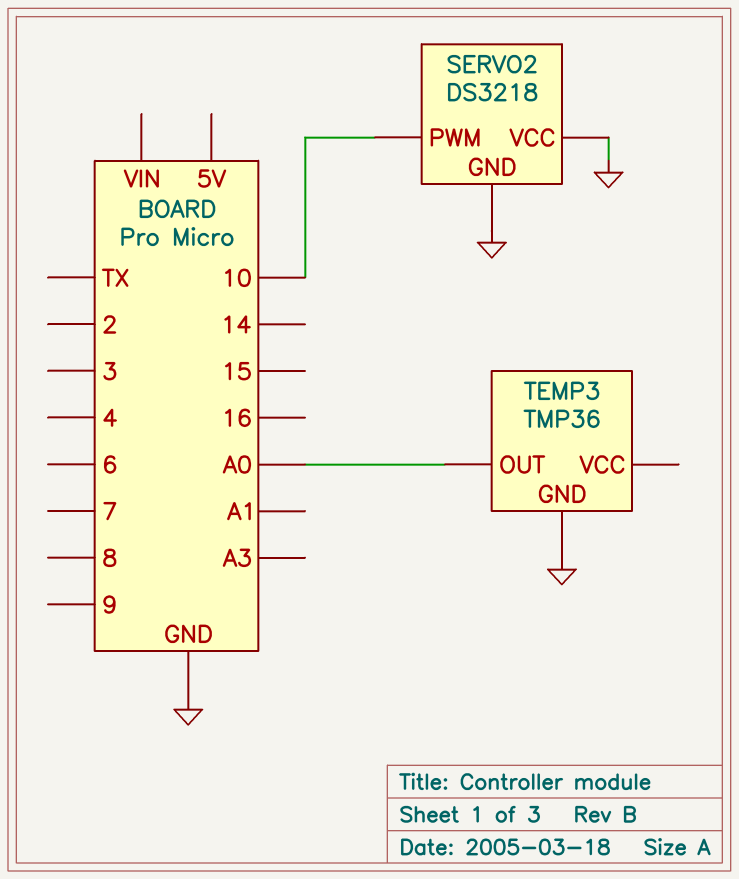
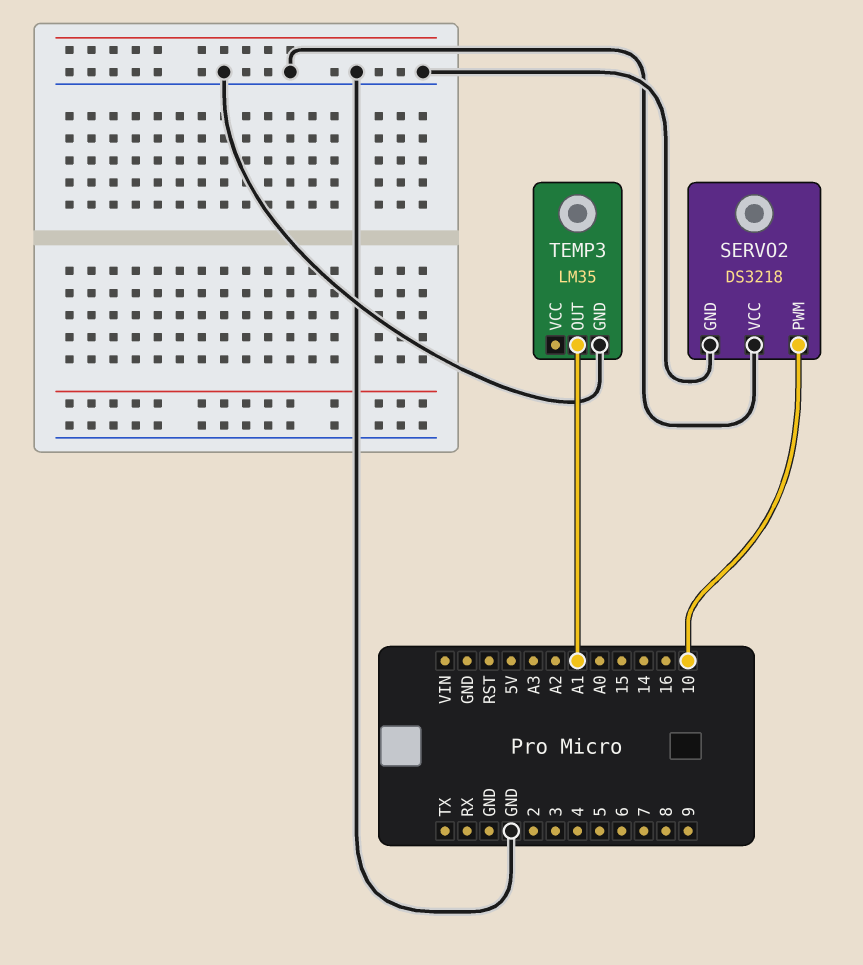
TEMP3: TMP36 -> LM35
TEMP3 pin OUT: A0 -> A1

